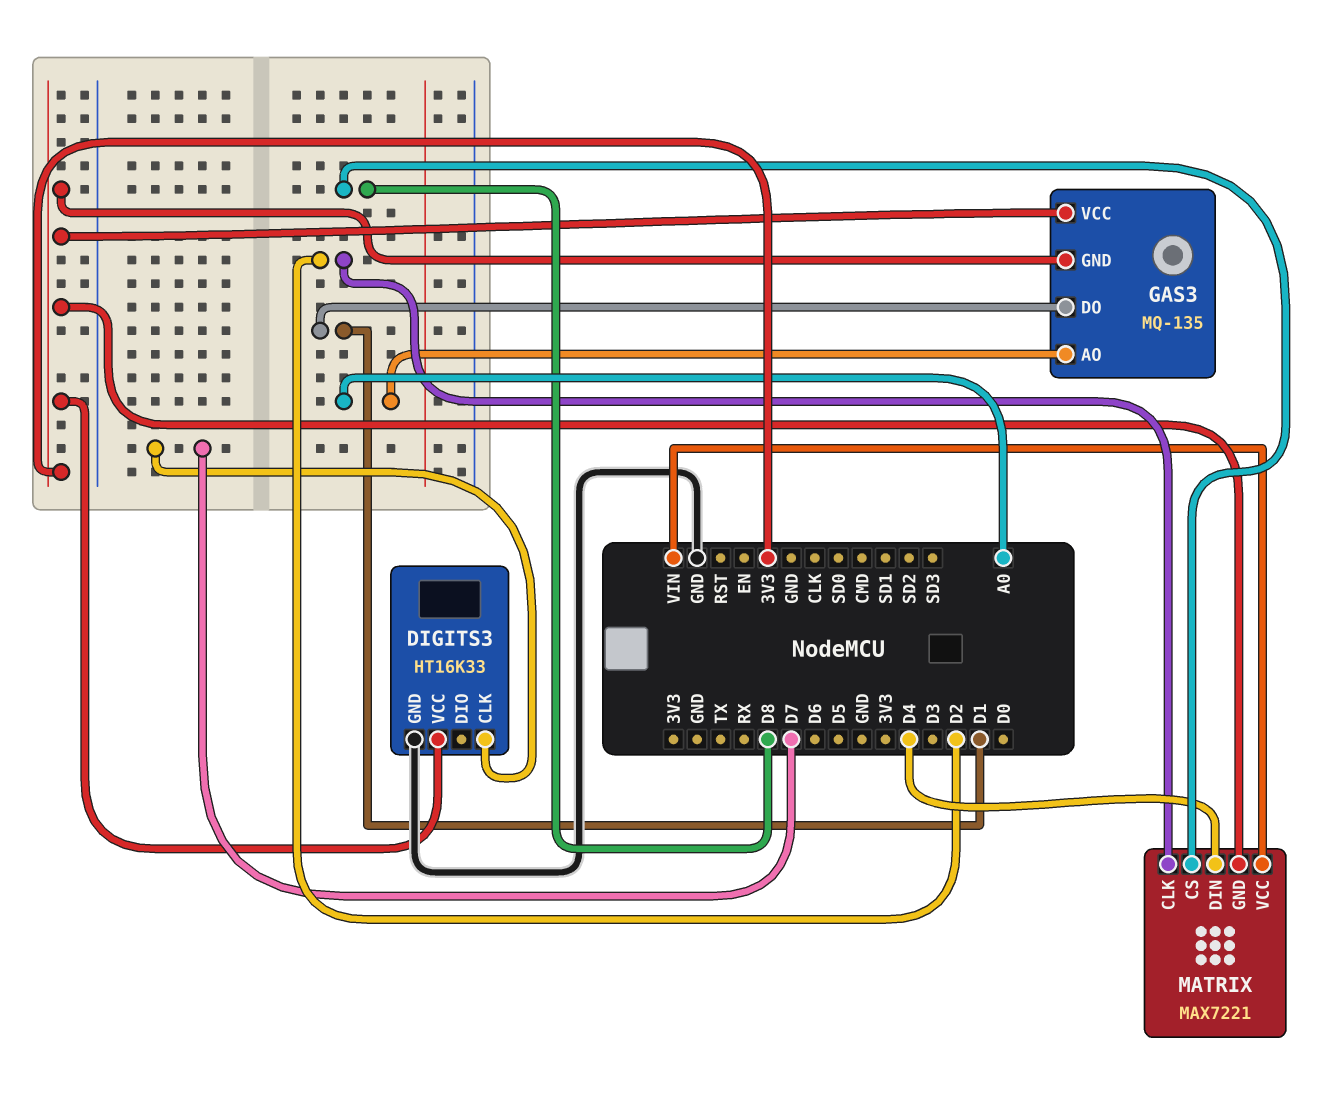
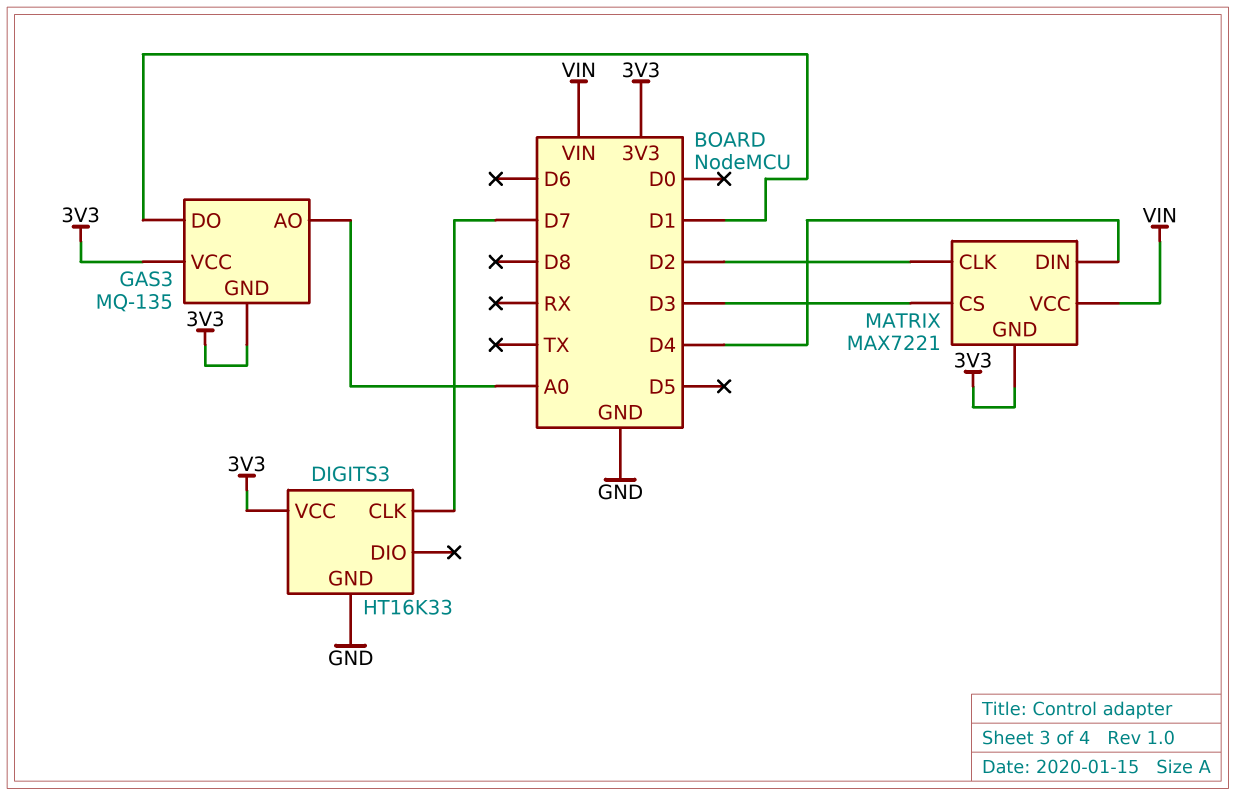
MATRIX pin CS: D8 -> D3

